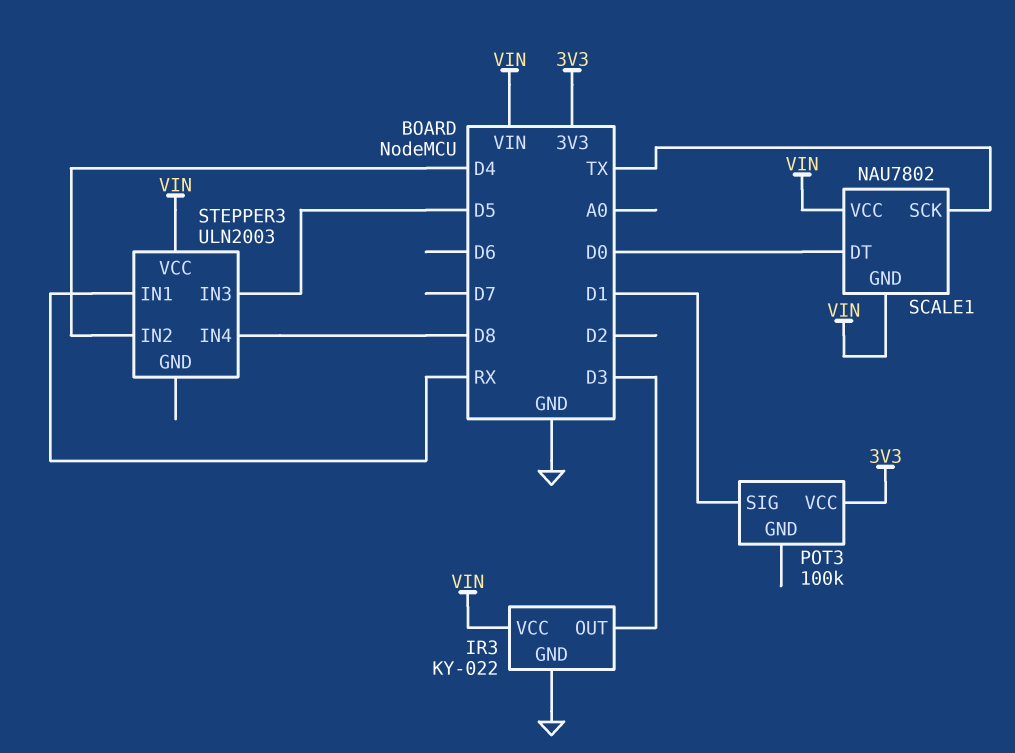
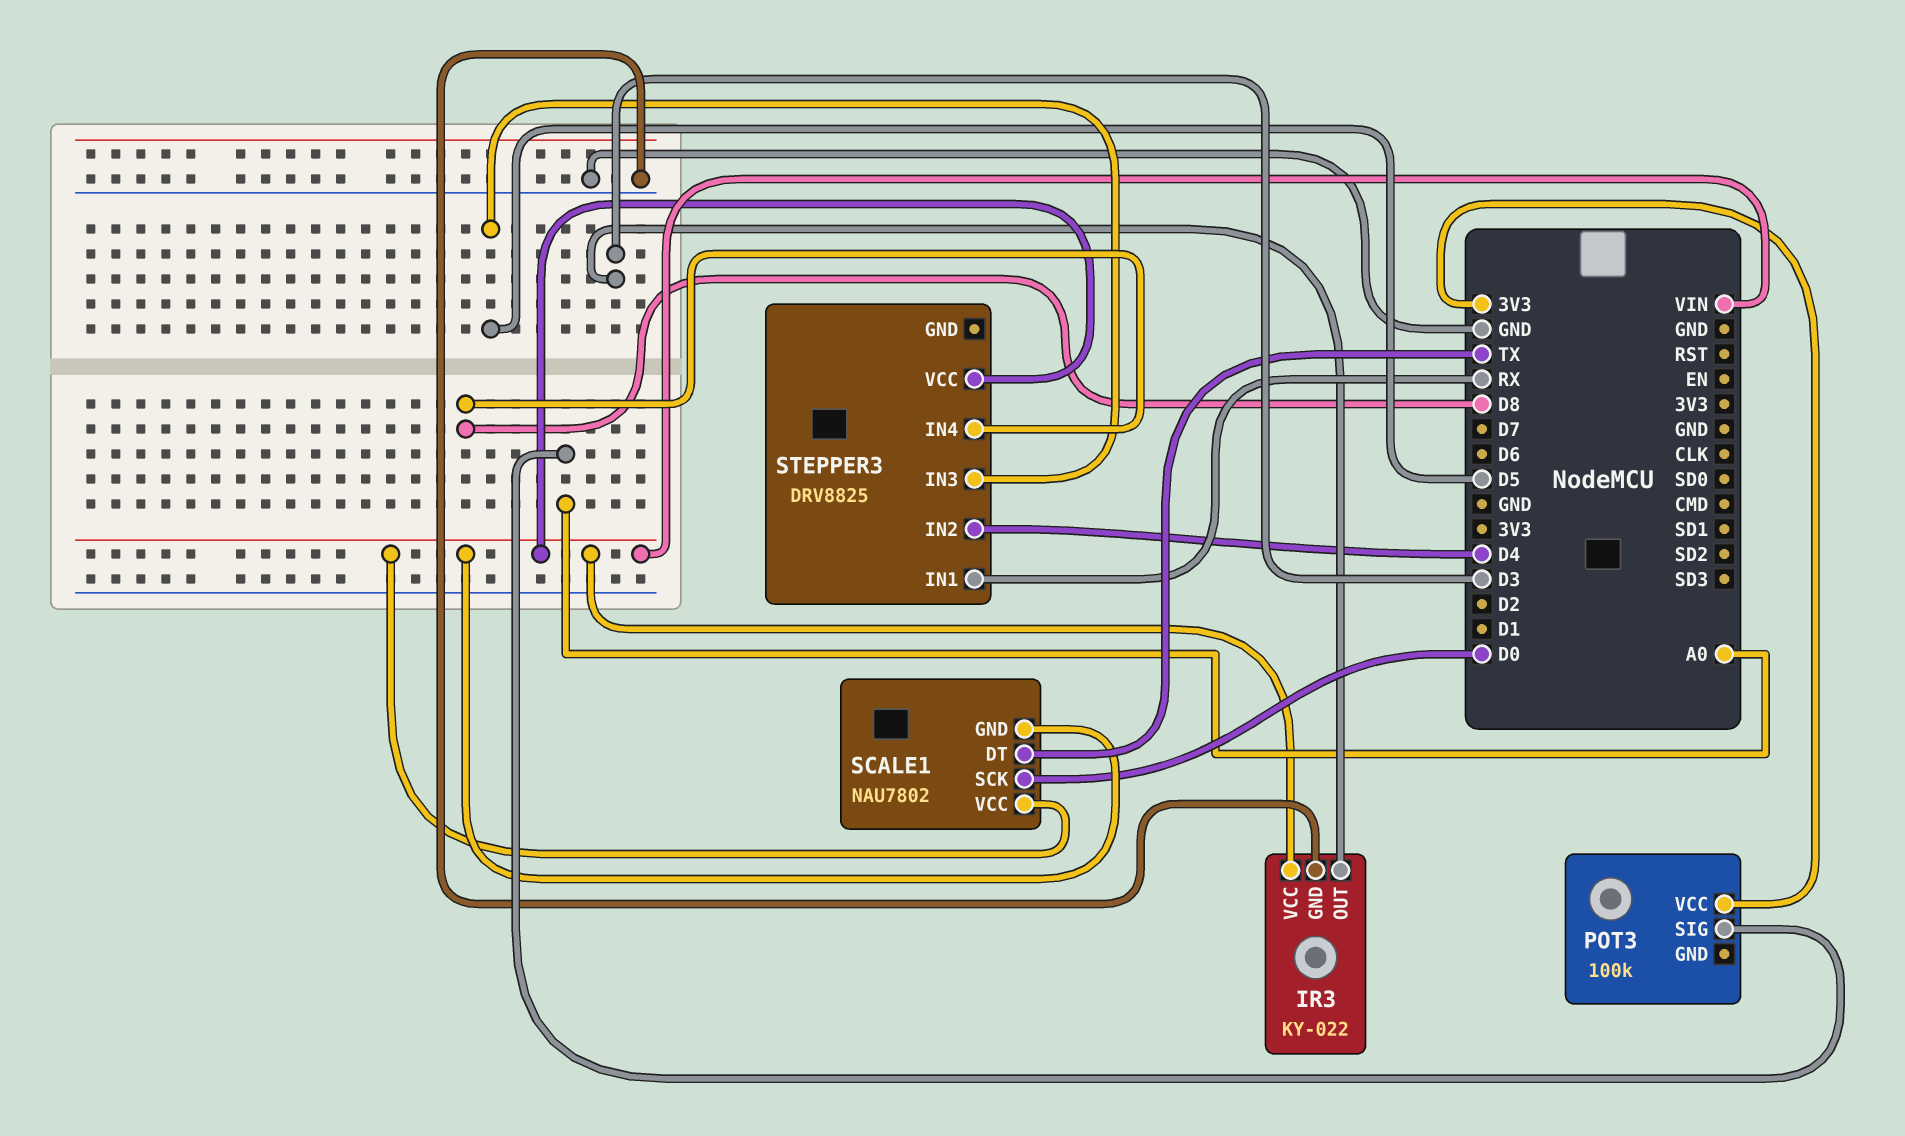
POT3 pin SIG: D1 -> A0
SCALE1 pin DT: D0 -> TX
SCALE1 pin SCK: TX -> D0
STEPPER3: ULN2003 -> DRV8825

